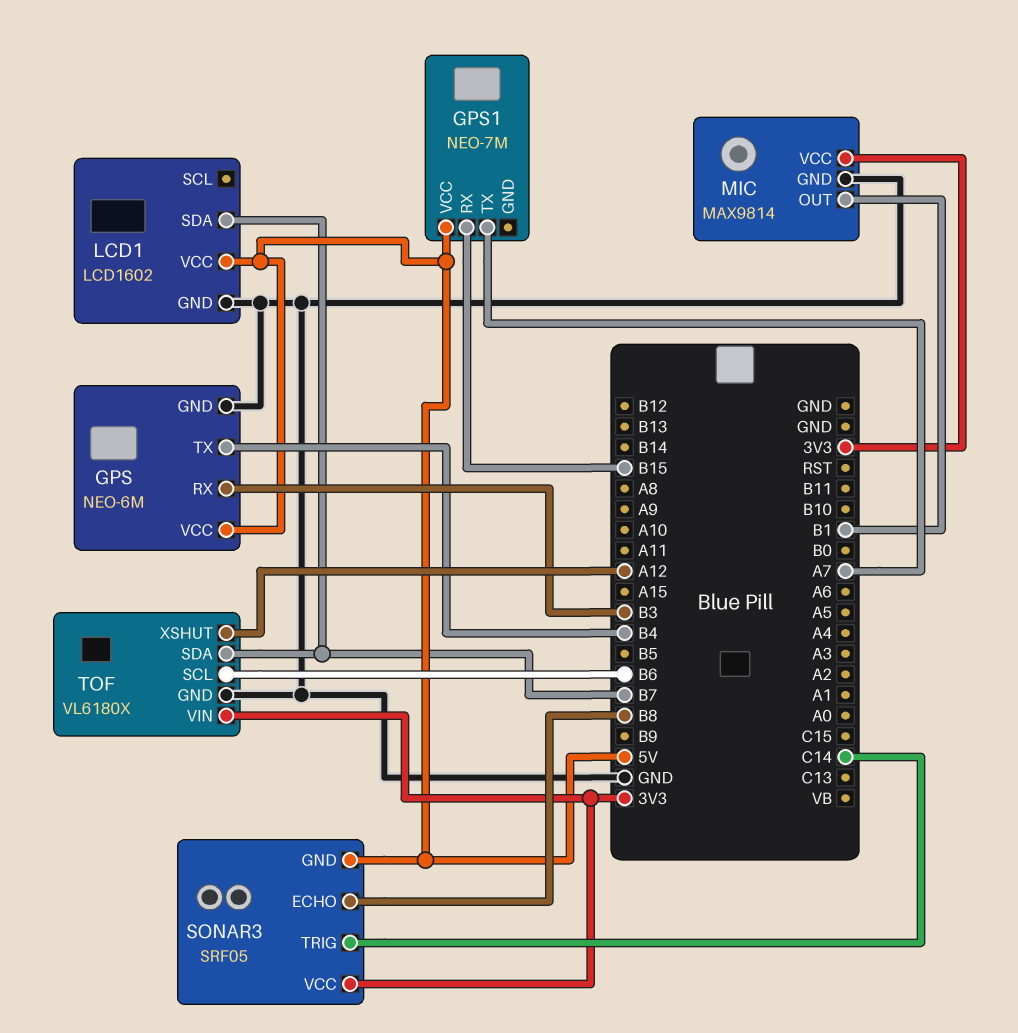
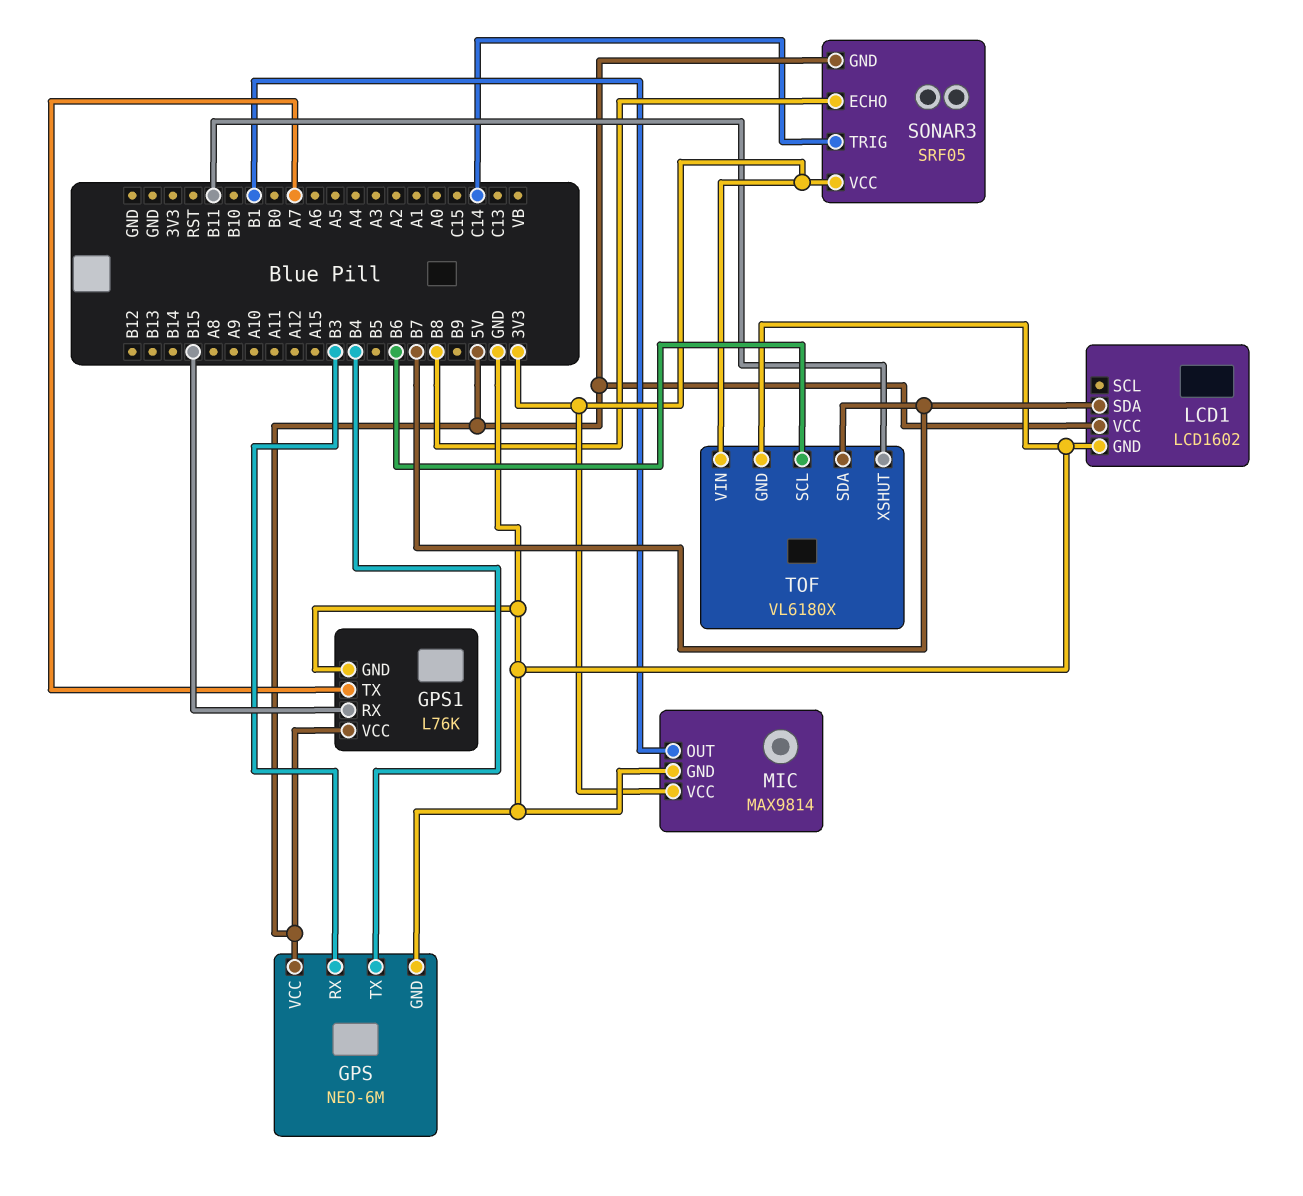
GPS1: NEO-7M -> L76K
GPS1 pin GND: none -> GND
TOF pin XSHUT: A12 -> B11

